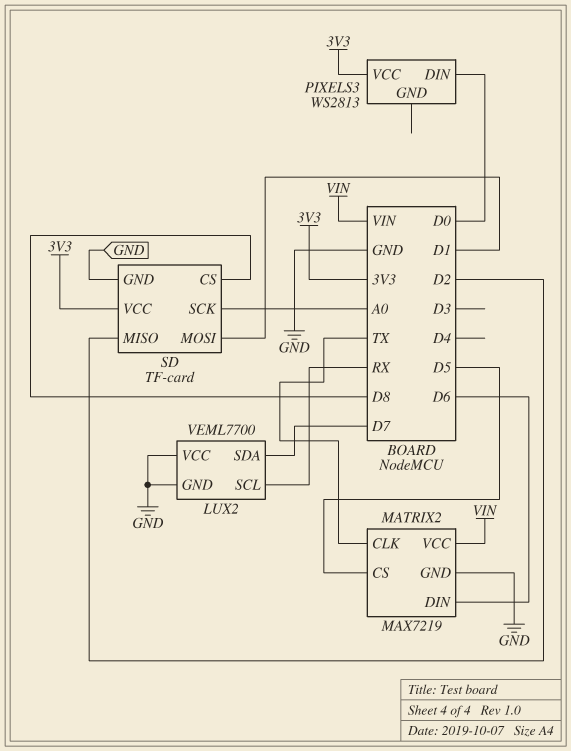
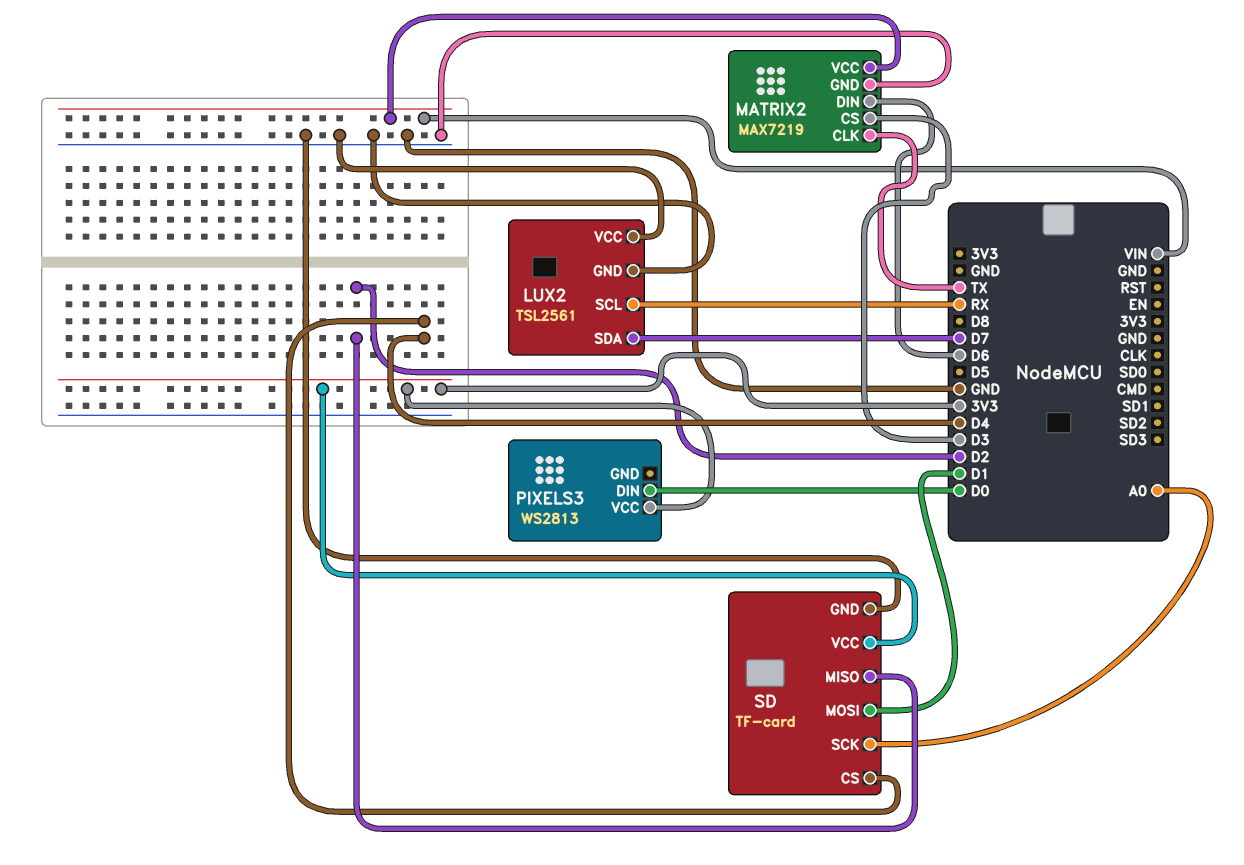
LUX2: VEML7700 -> TSL2561
MATRIX2 pin CS: D5 -> D3
SD pin CS: D8 -> D4

